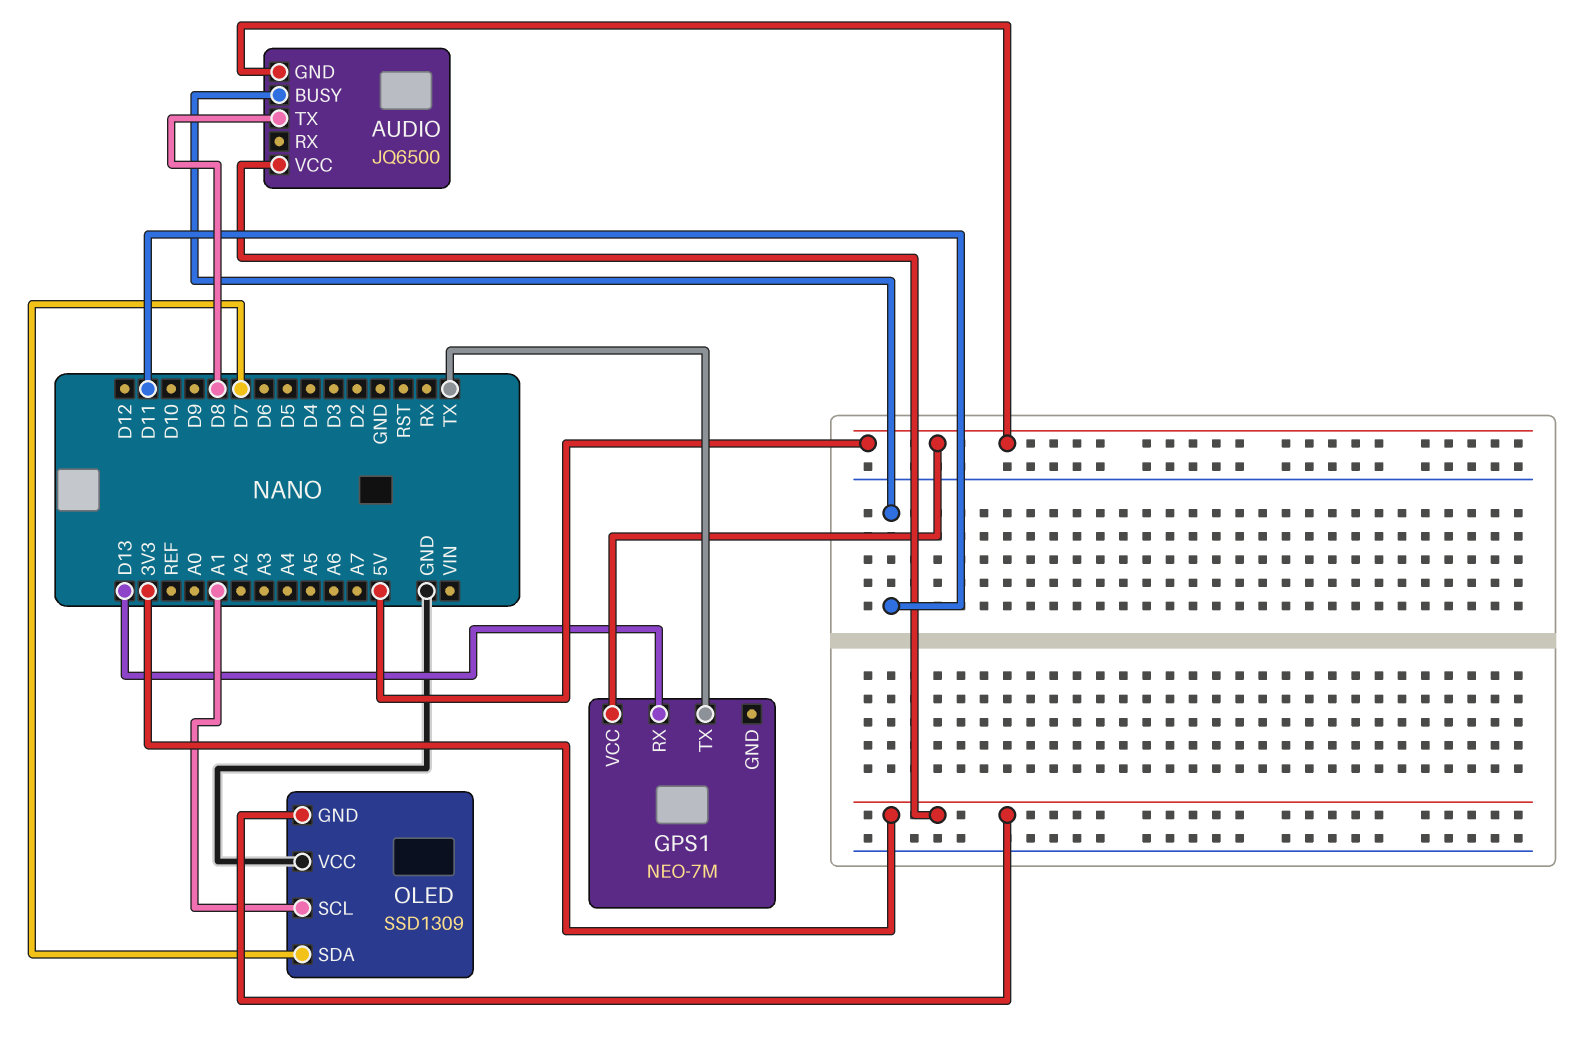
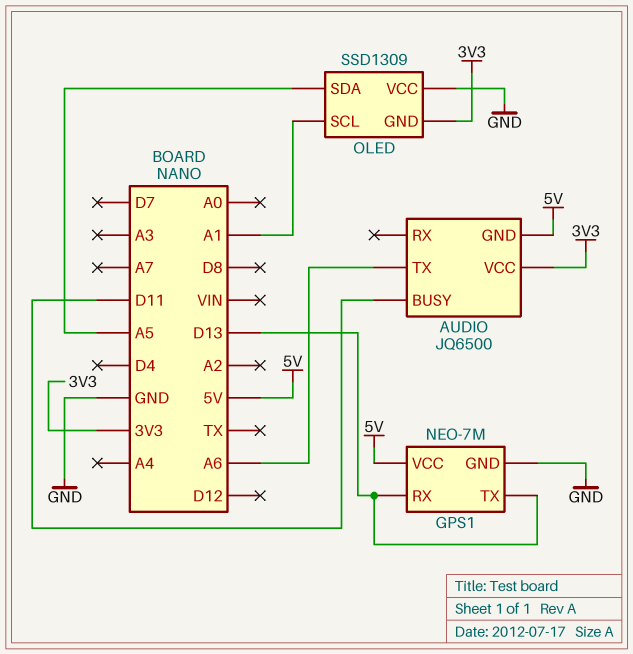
AUDIO pin TX: D8 -> A6
GPS1 pin GND: none -> GND
GPS1 pin TX: TX -> D13
OLED pin SDA: D7 -> A5

